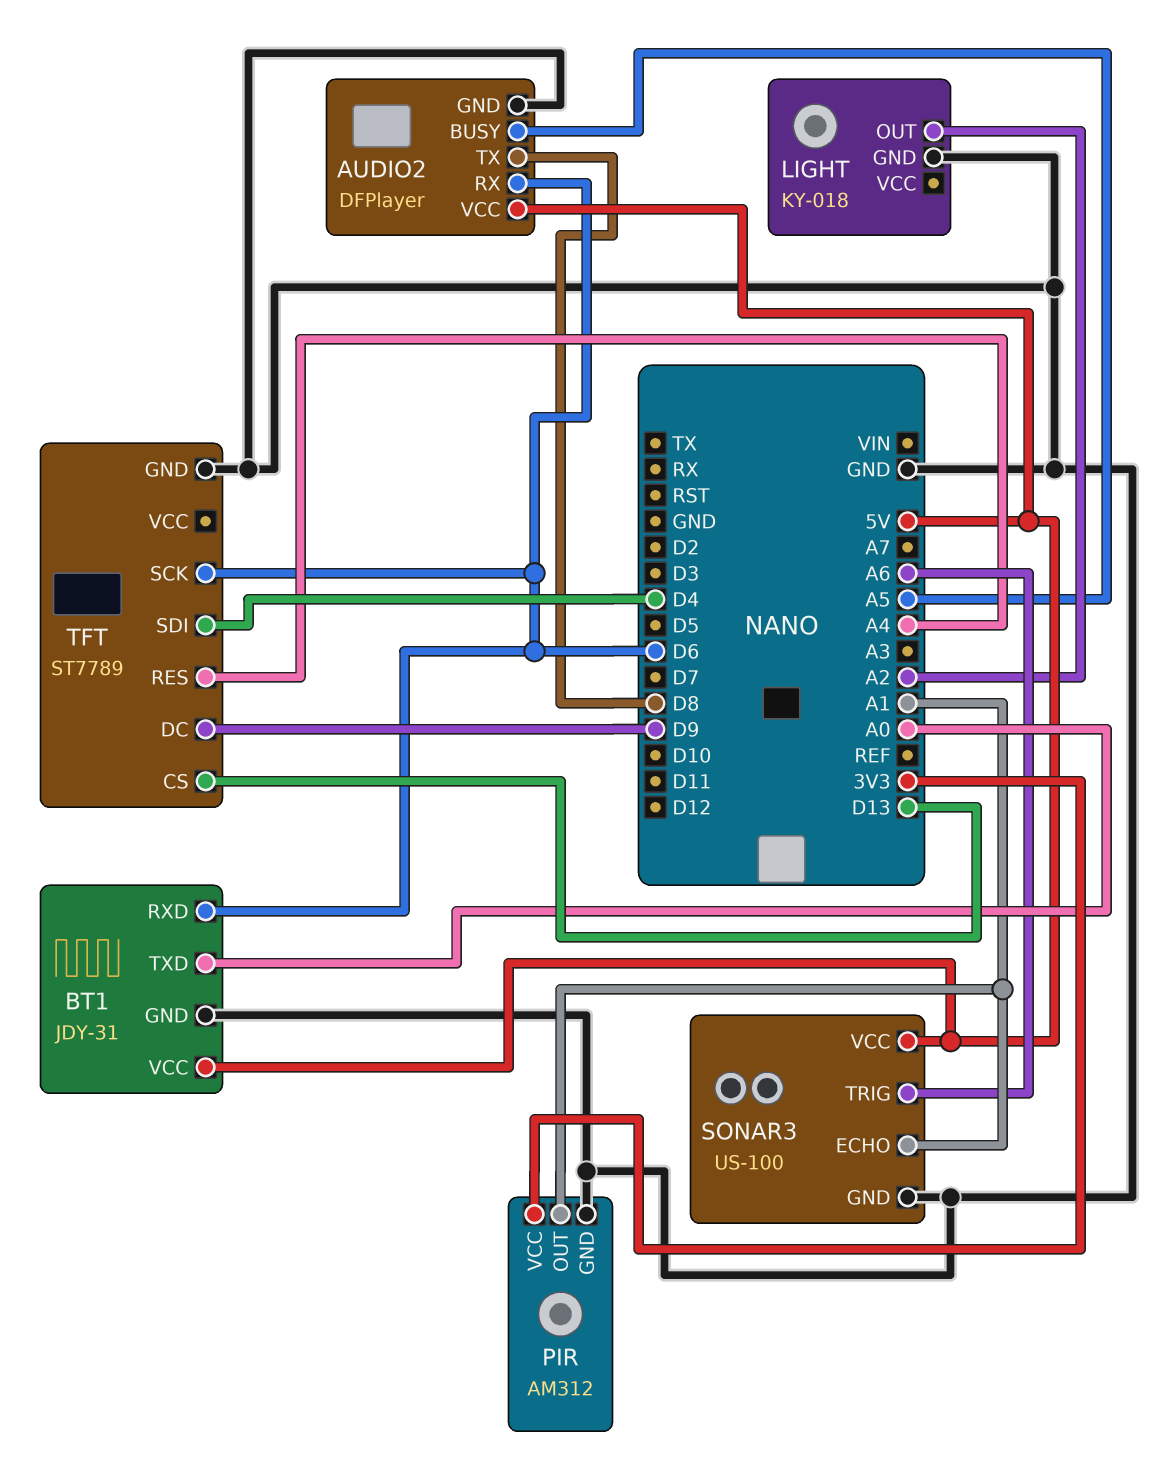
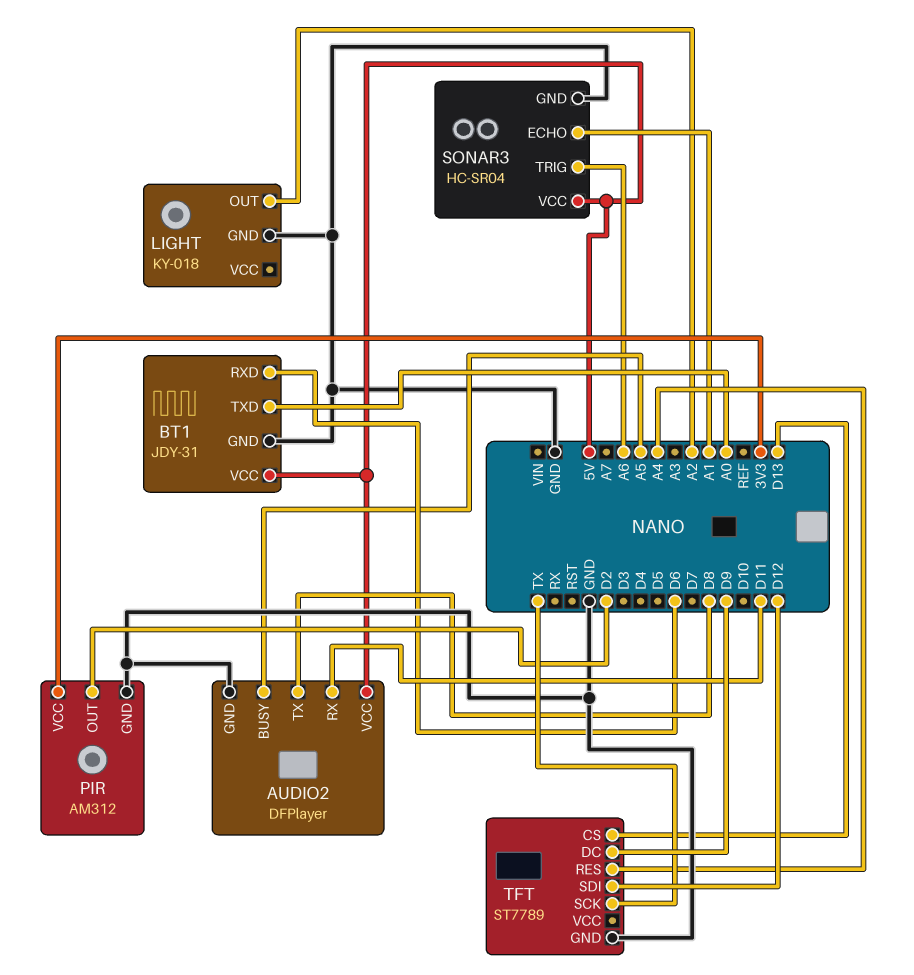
AUDIO2 pin RX: D6 -> D11
PIR pin OUT: A1 -> D2
SONAR3: US-100 -> HC-SR04
TFT pin SCK: D6 -> TX
TFT pin SDI: D4 -> D12

